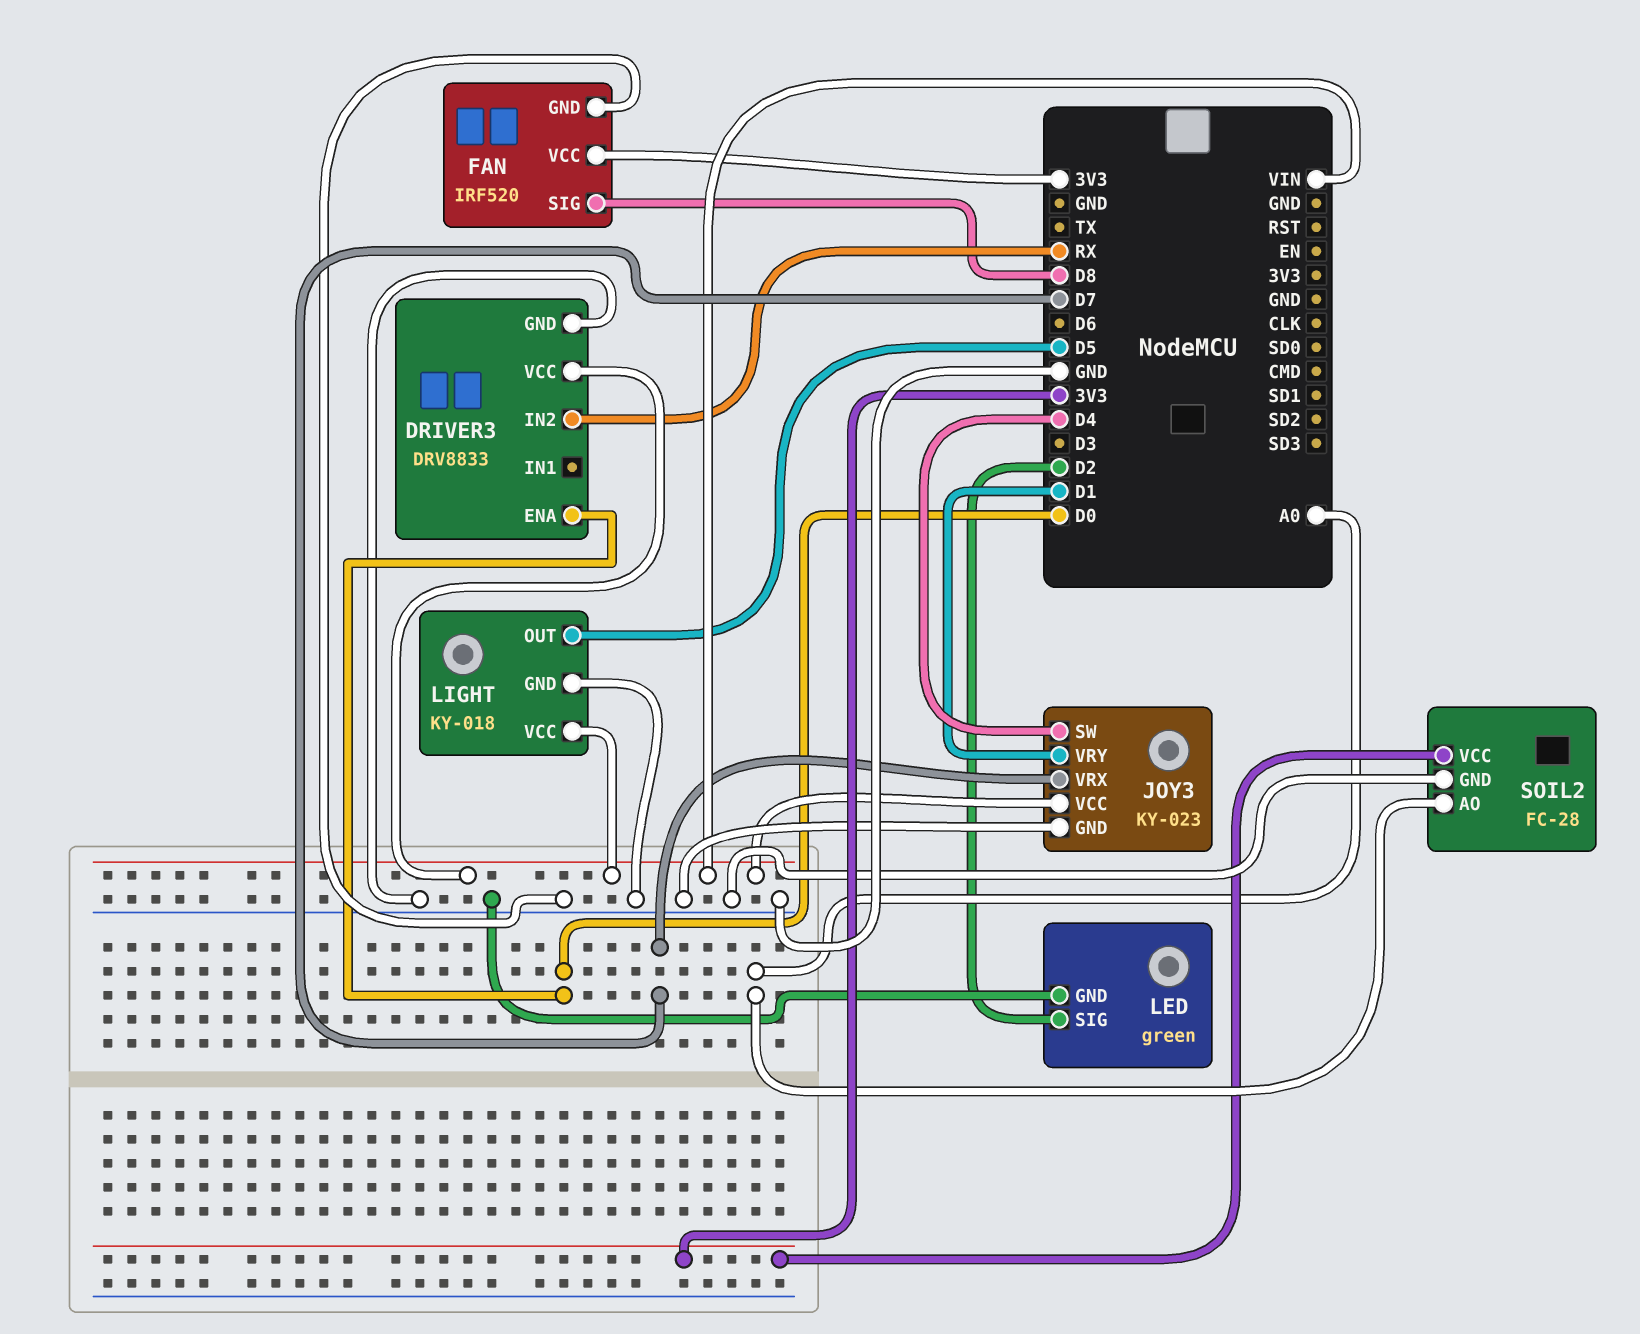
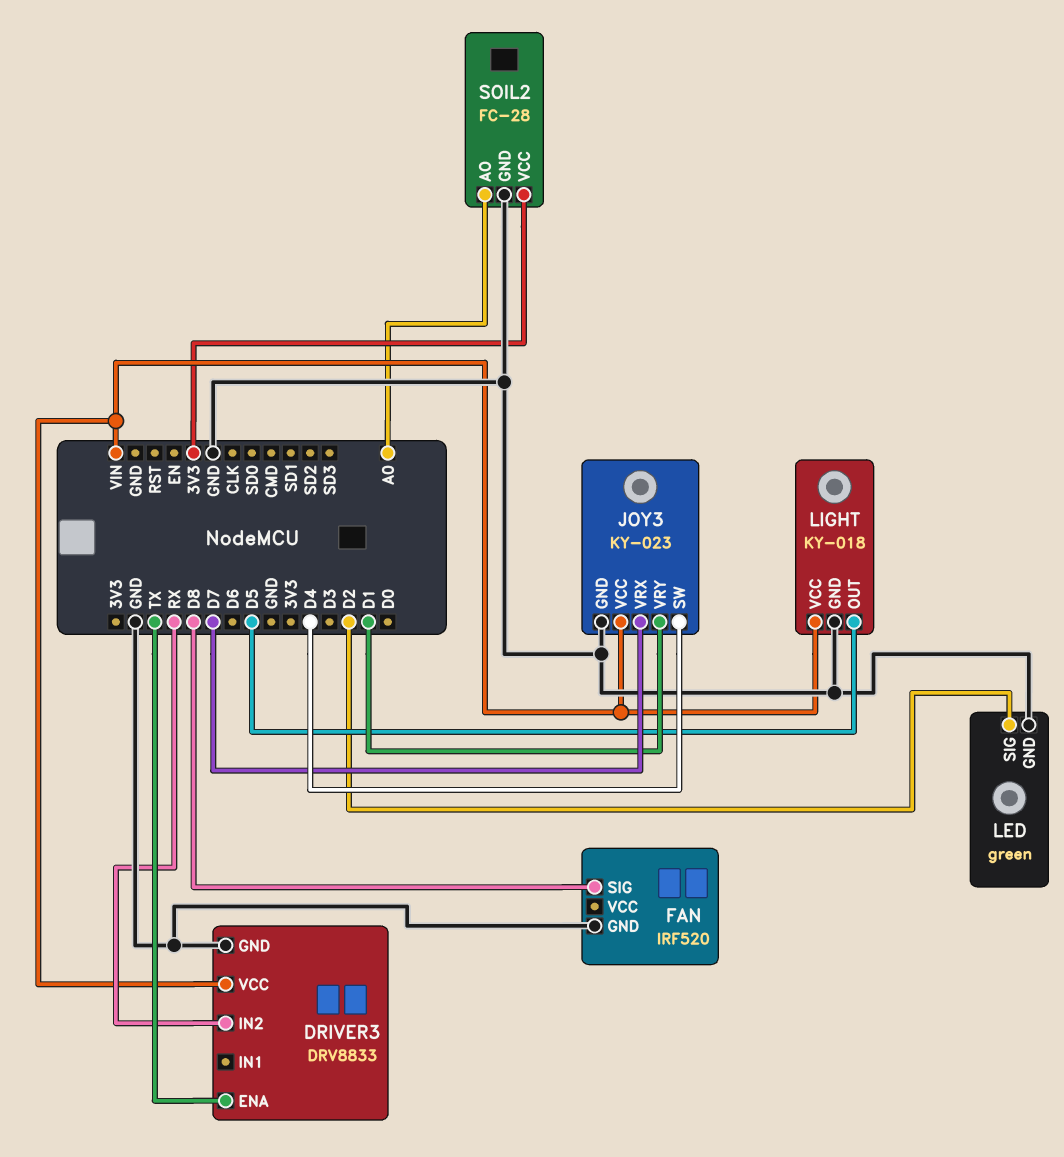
DRIVER3 pin ENA: D0 -> TX
FAN pin VCC: 3V3 -> none

